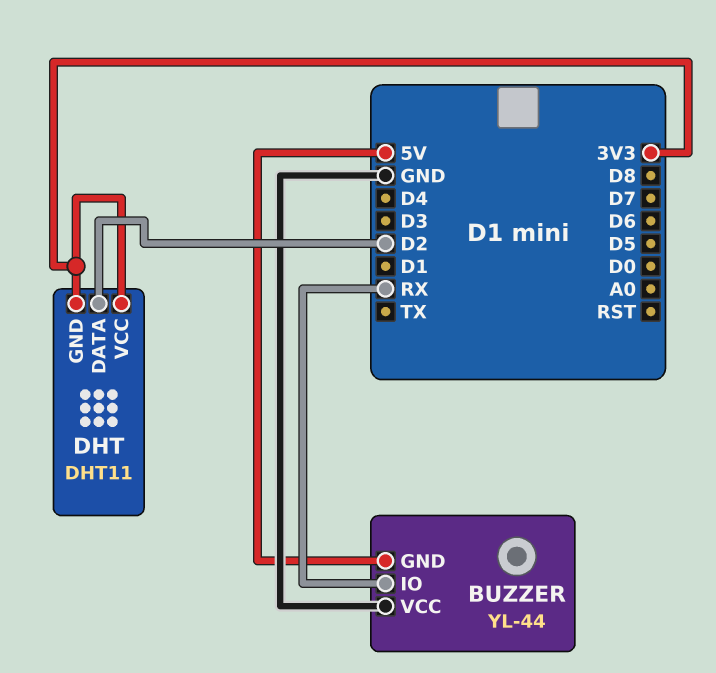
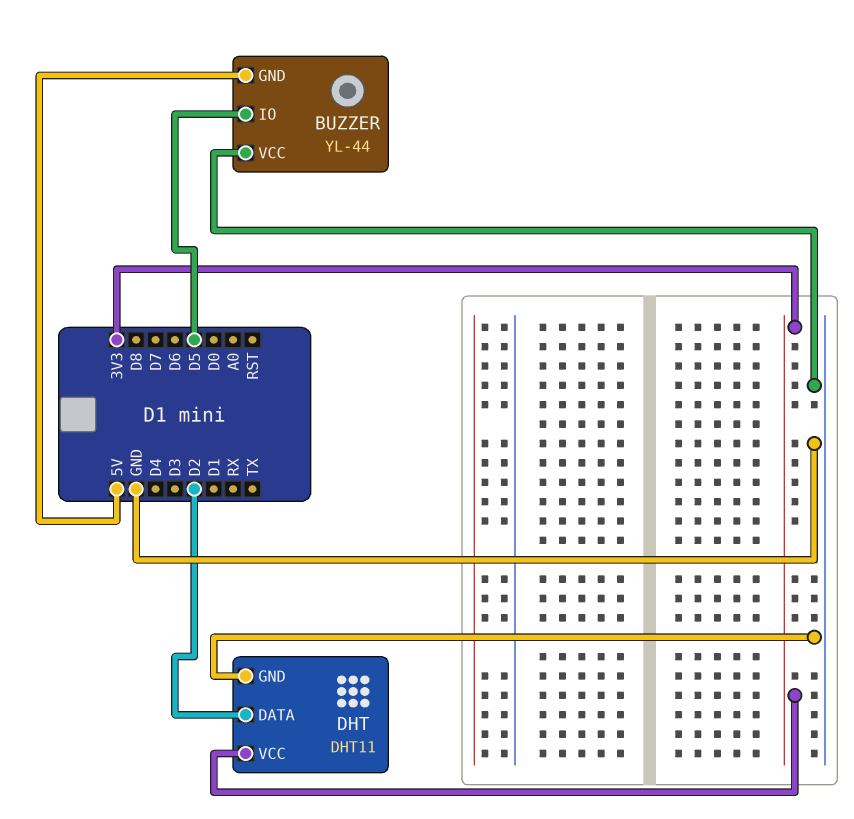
BUZZER pin IO: RX -> D5
DHT pin GND: 3V3 -> GND

